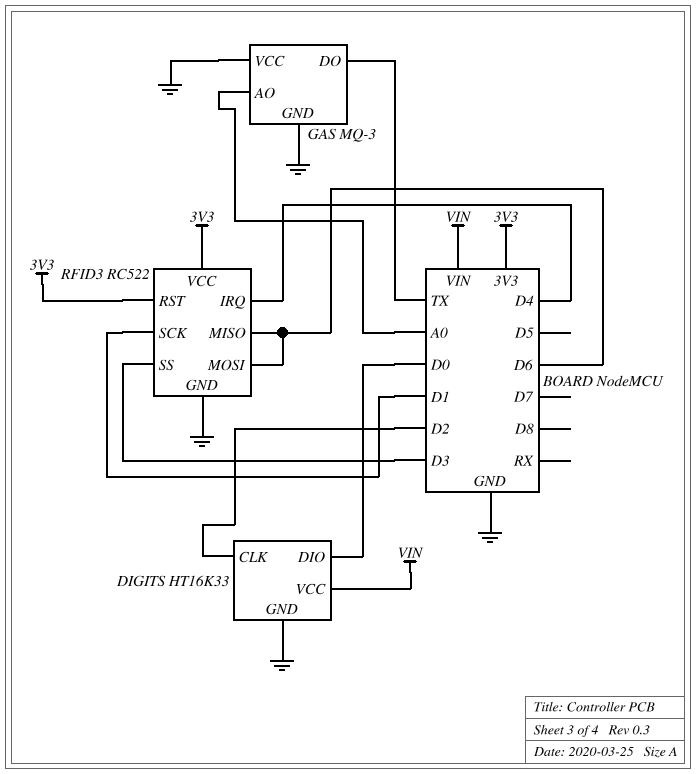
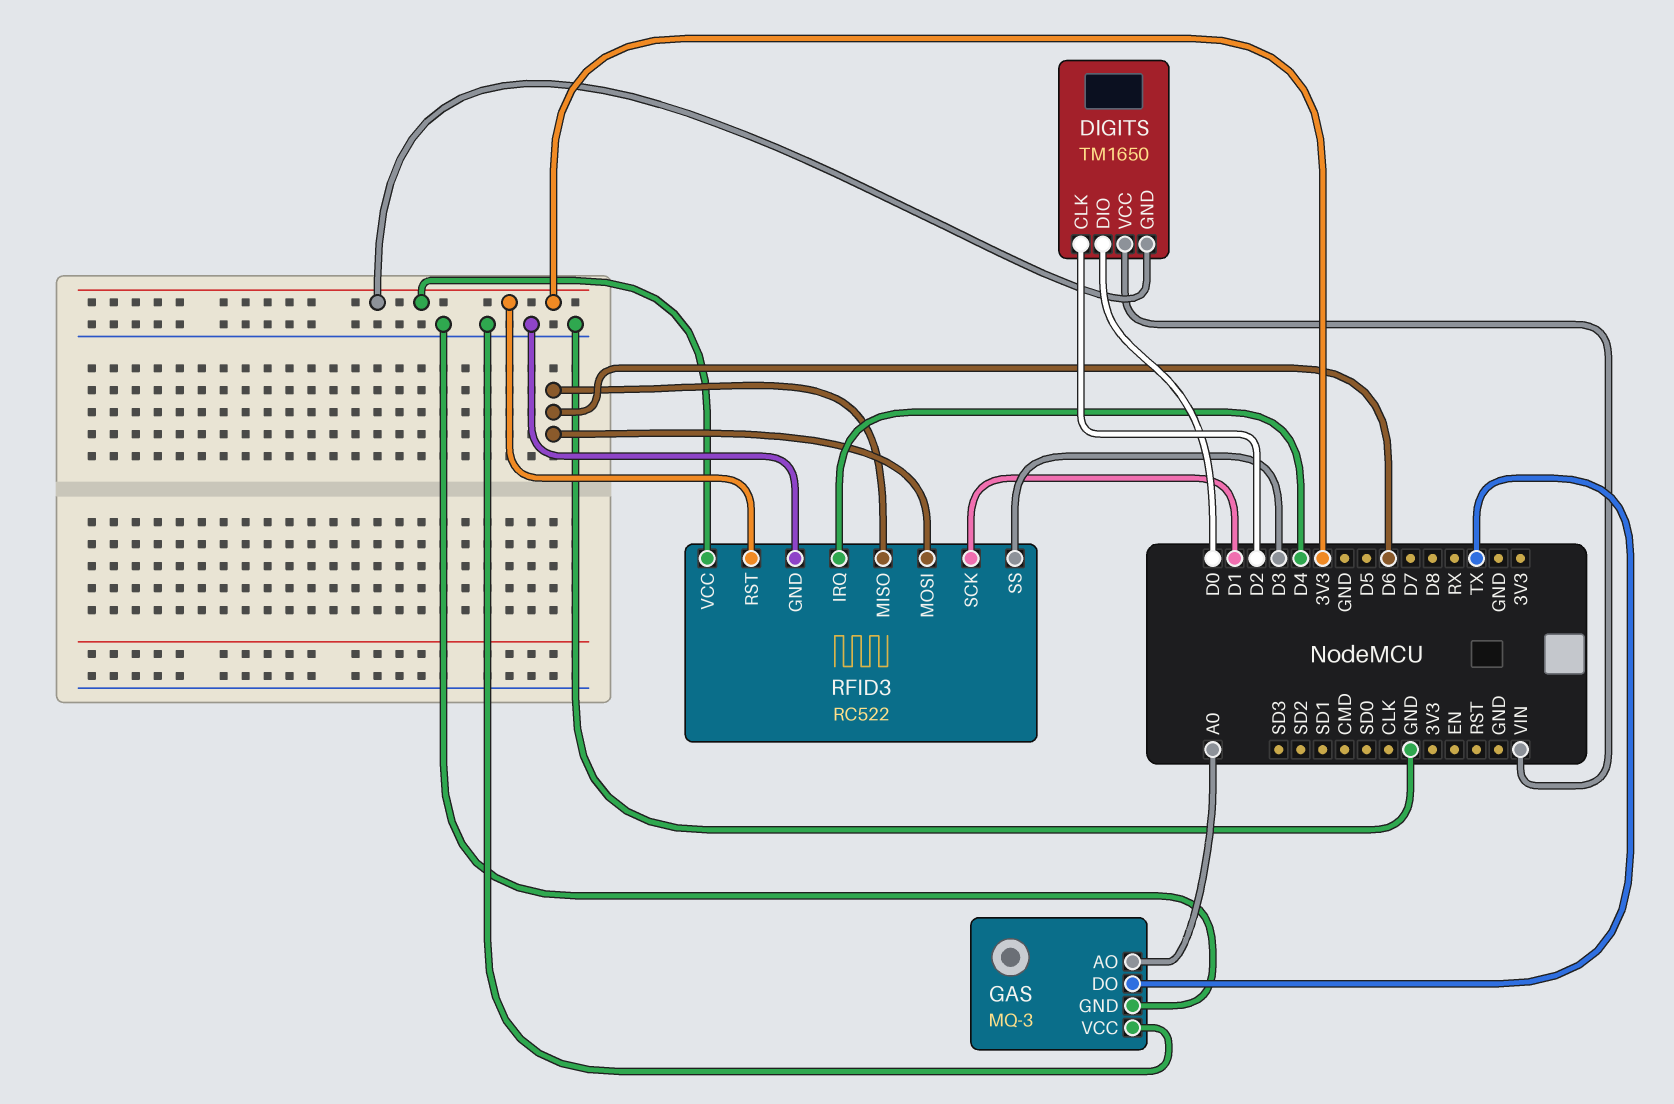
DIGITS: HT16K33 -> TM1650
DIGITS pin GND: GND -> 3V3

